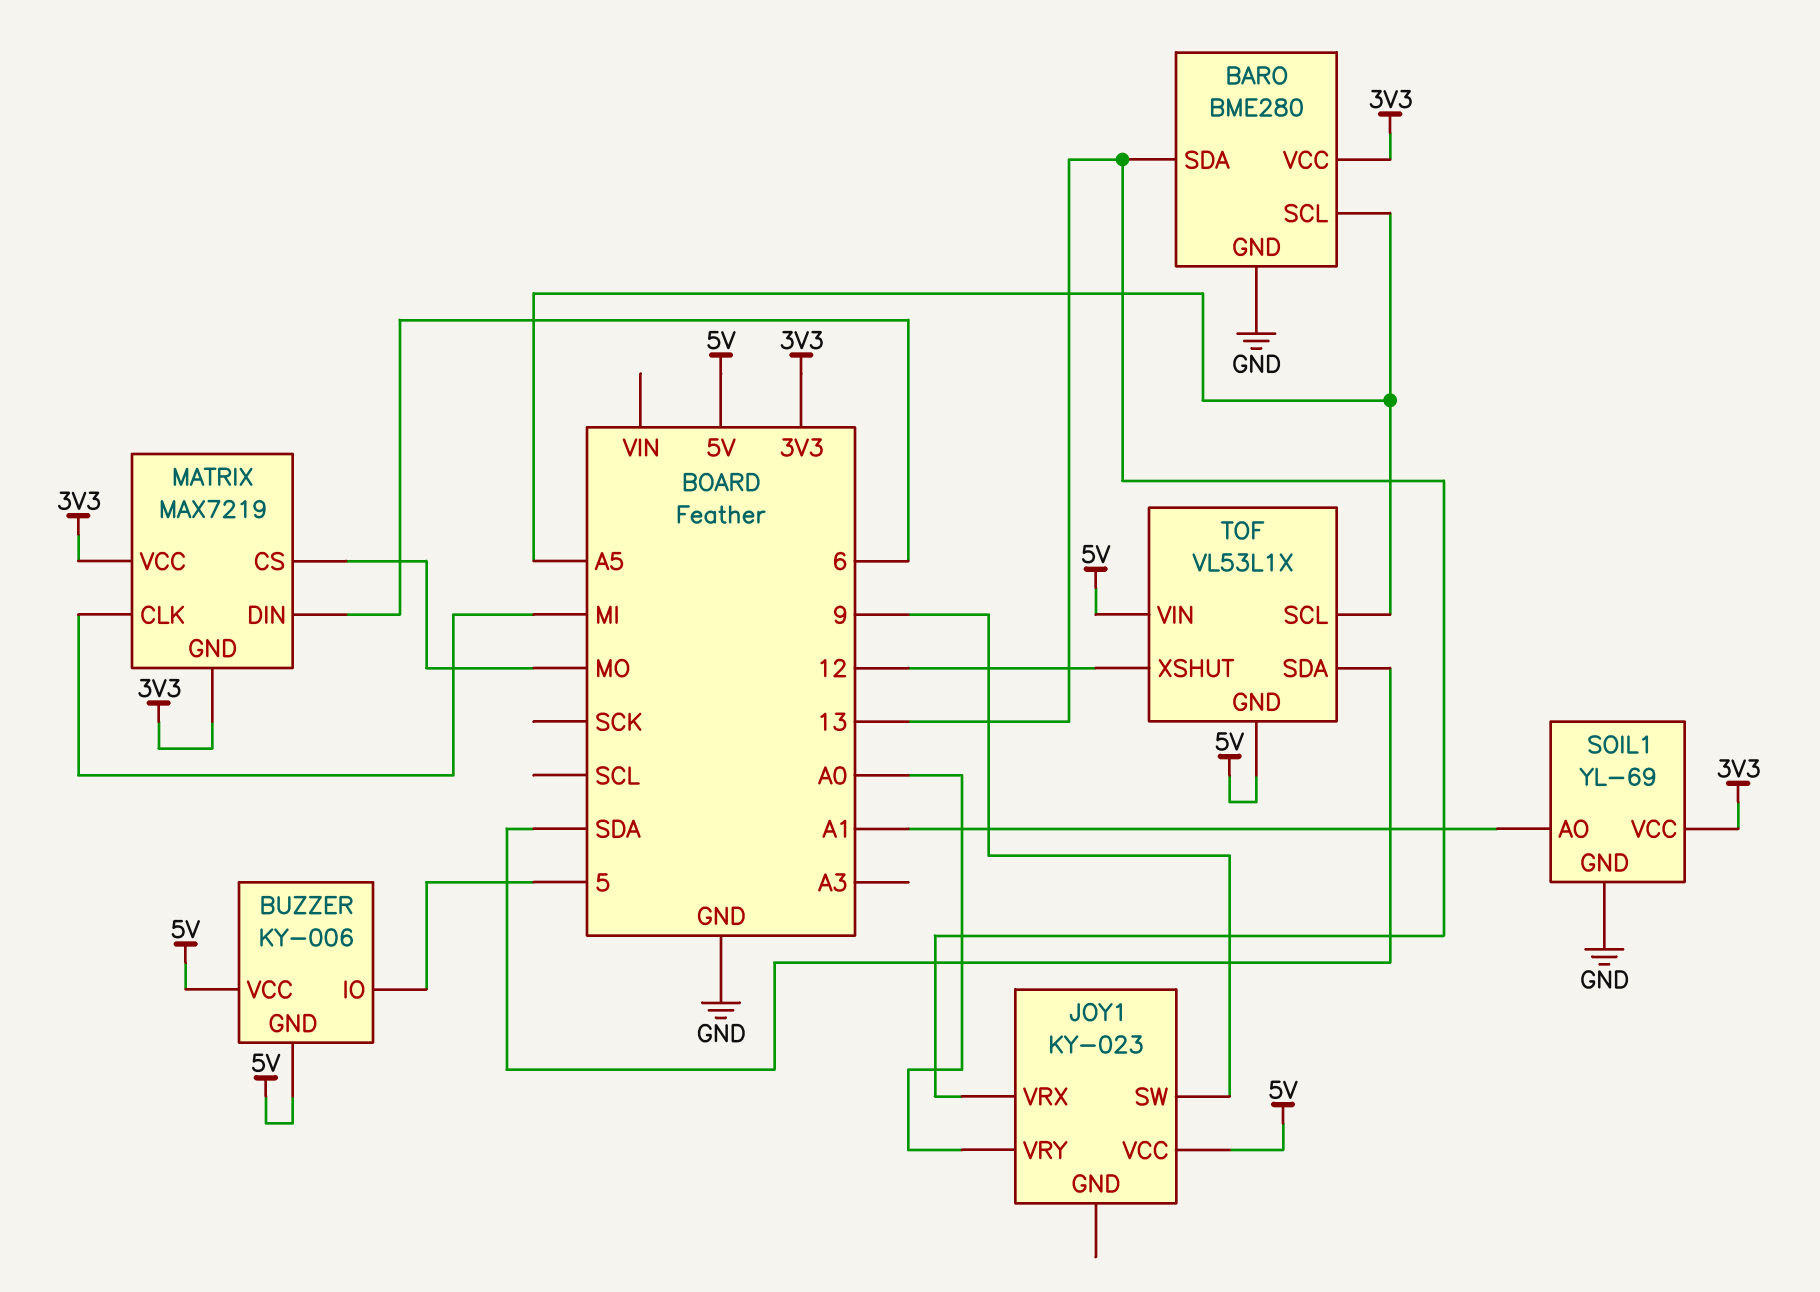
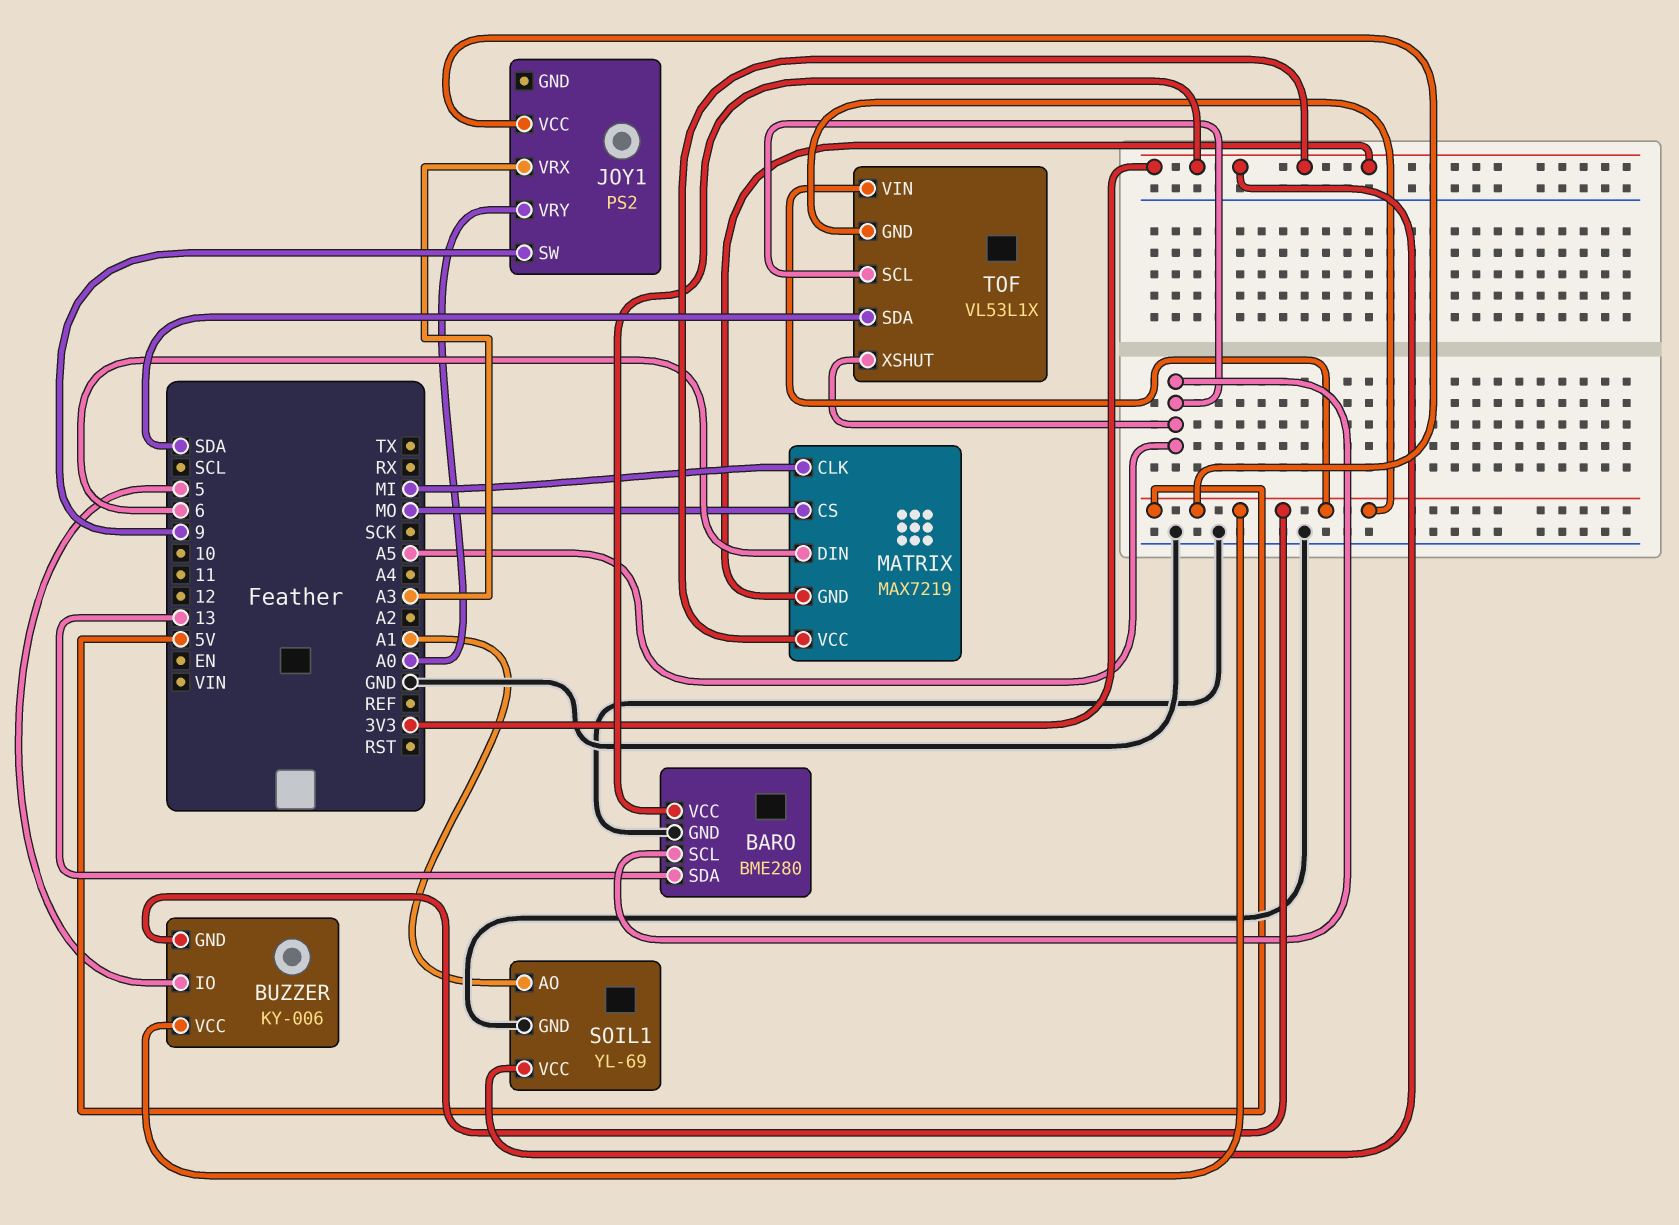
JOY1: KY-023 -> PS2
JOY1 pin VRX: 13 -> A3
TOF pin XSHUT: 12 -> A5

